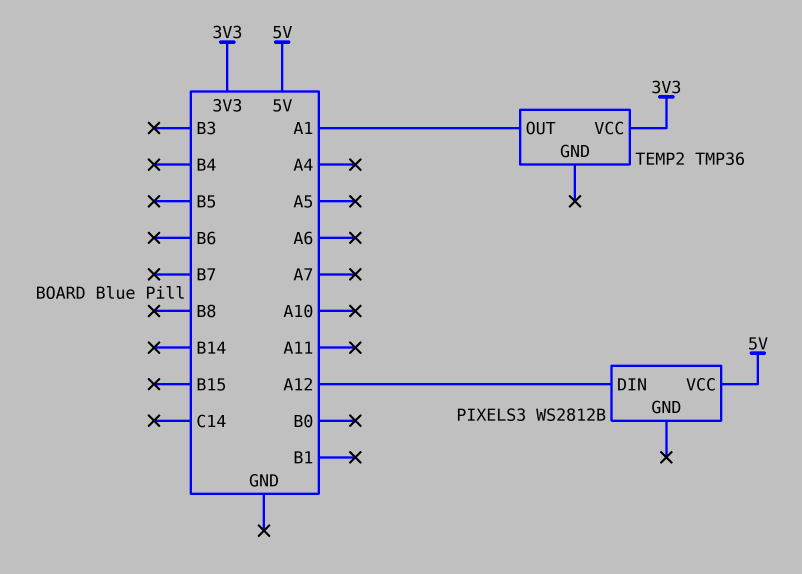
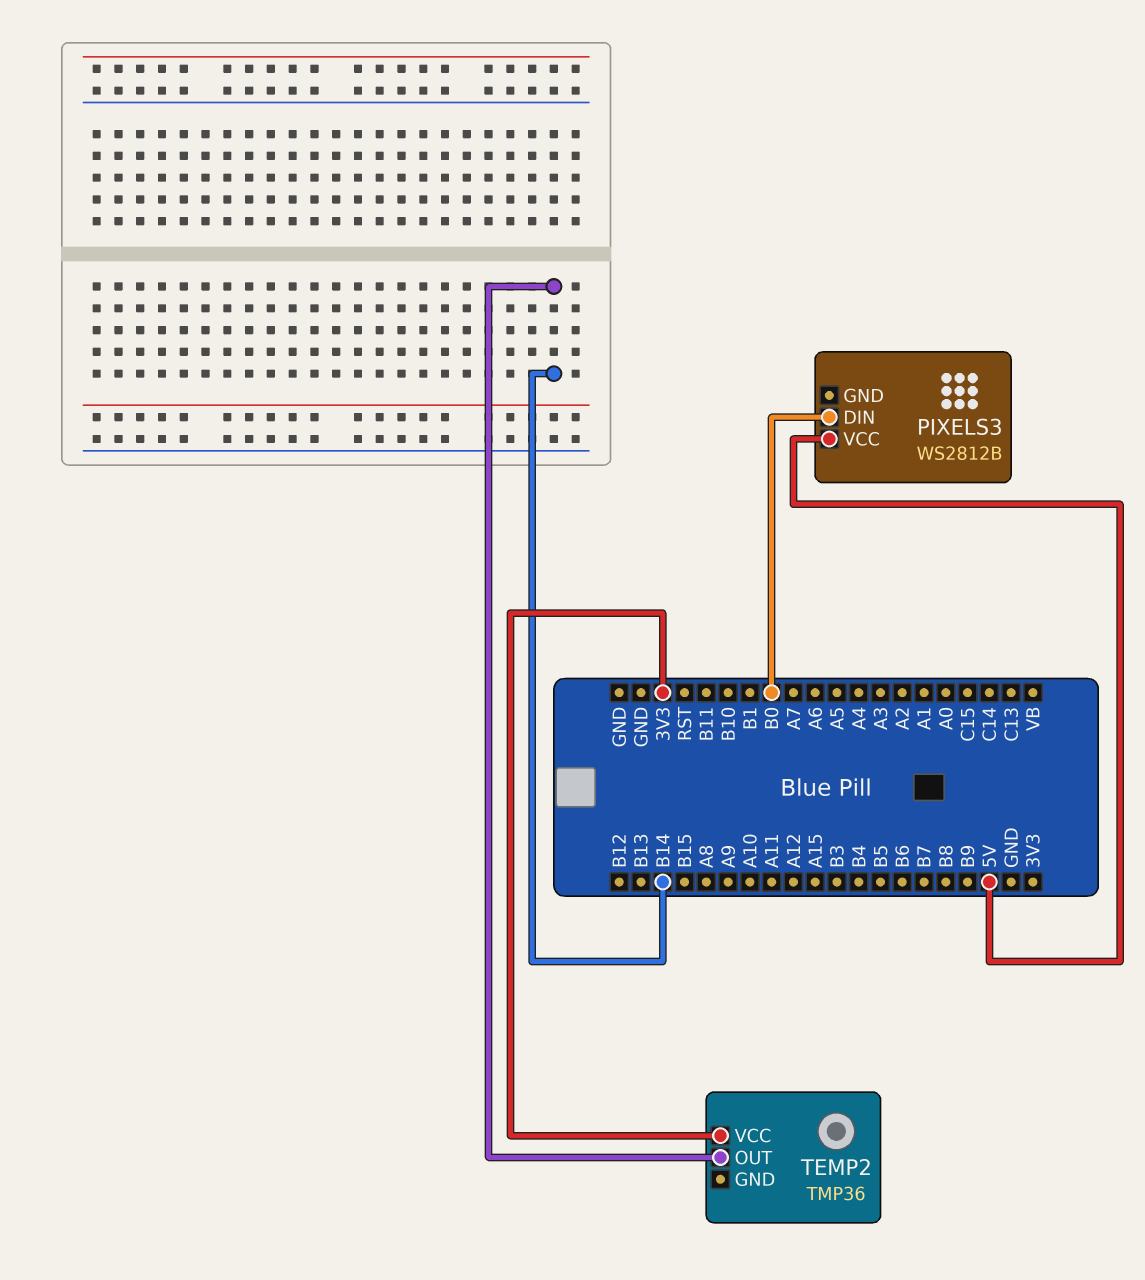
PIXELS3 pin DIN: A12 -> B0
TEMP2 pin OUT: A1 -> B14

